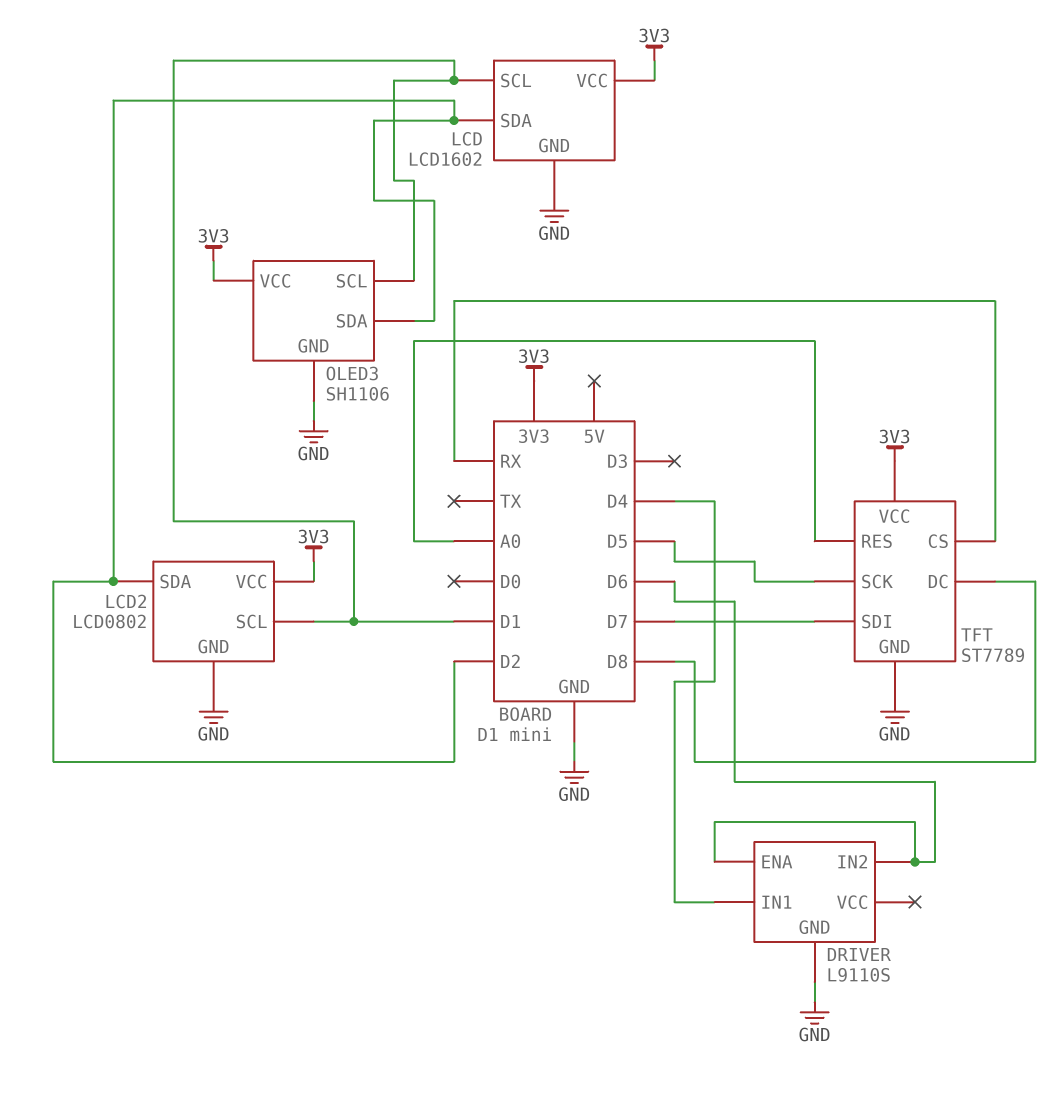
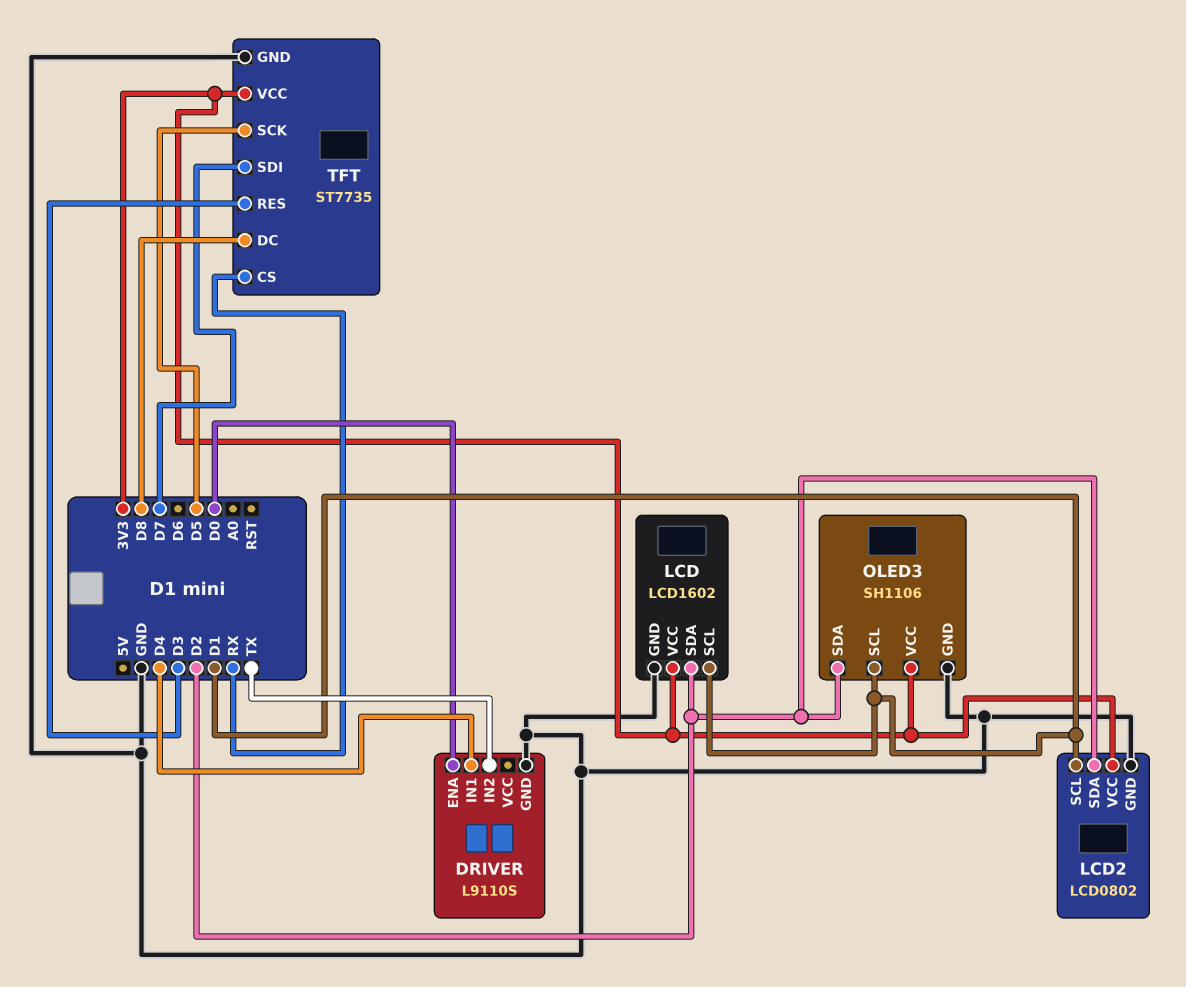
DRIVER pin ENA: D6 -> D0
DRIVER pin IN2: D6 -> TX
TFT: ST7789 -> ST7735
TFT pin RES: A0 -> D3

